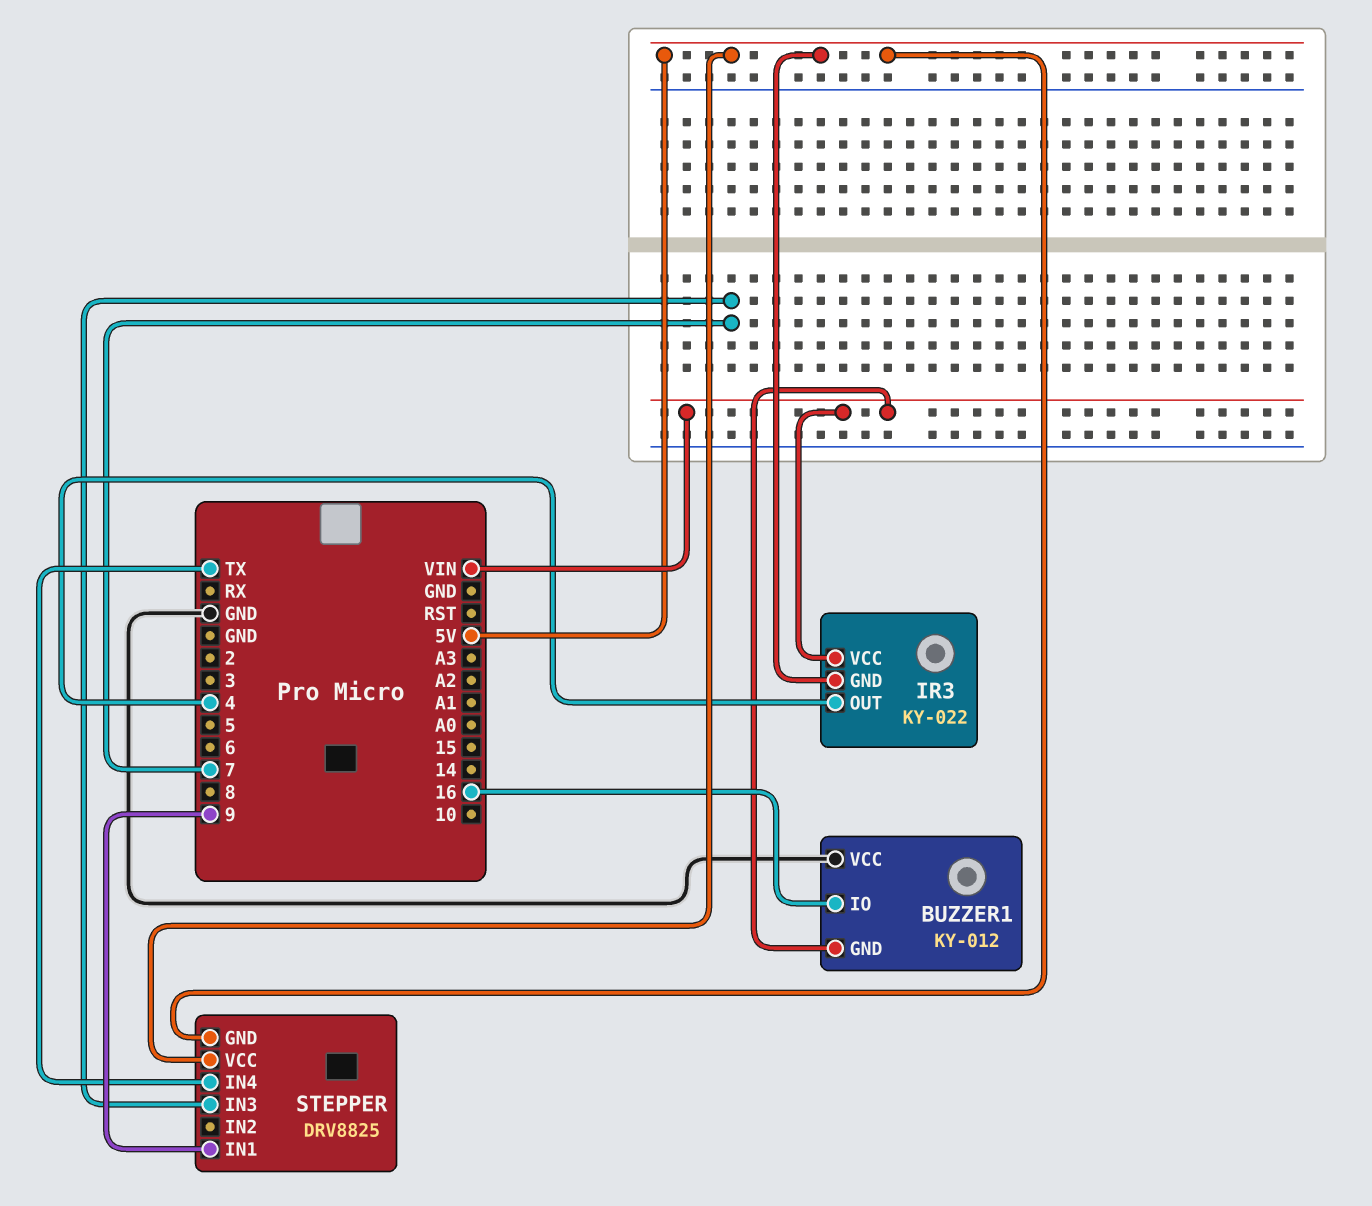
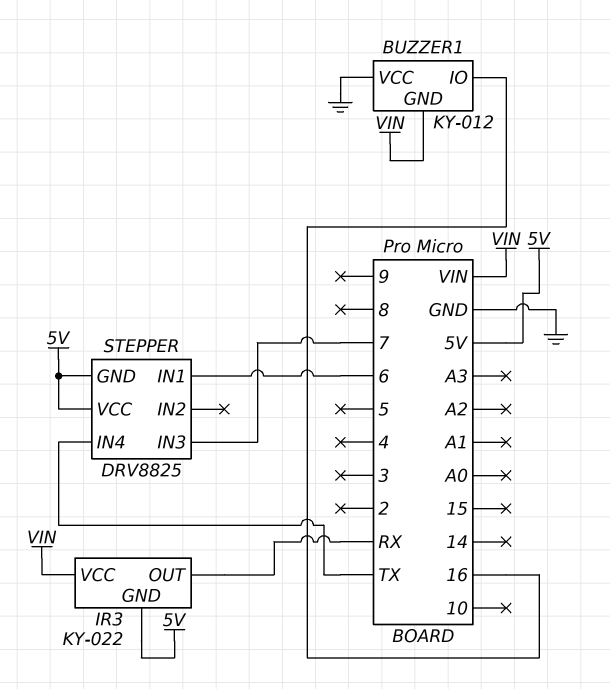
IR3 pin OUT: 4 -> RX
STEPPER pin IN1: 9 -> 6

